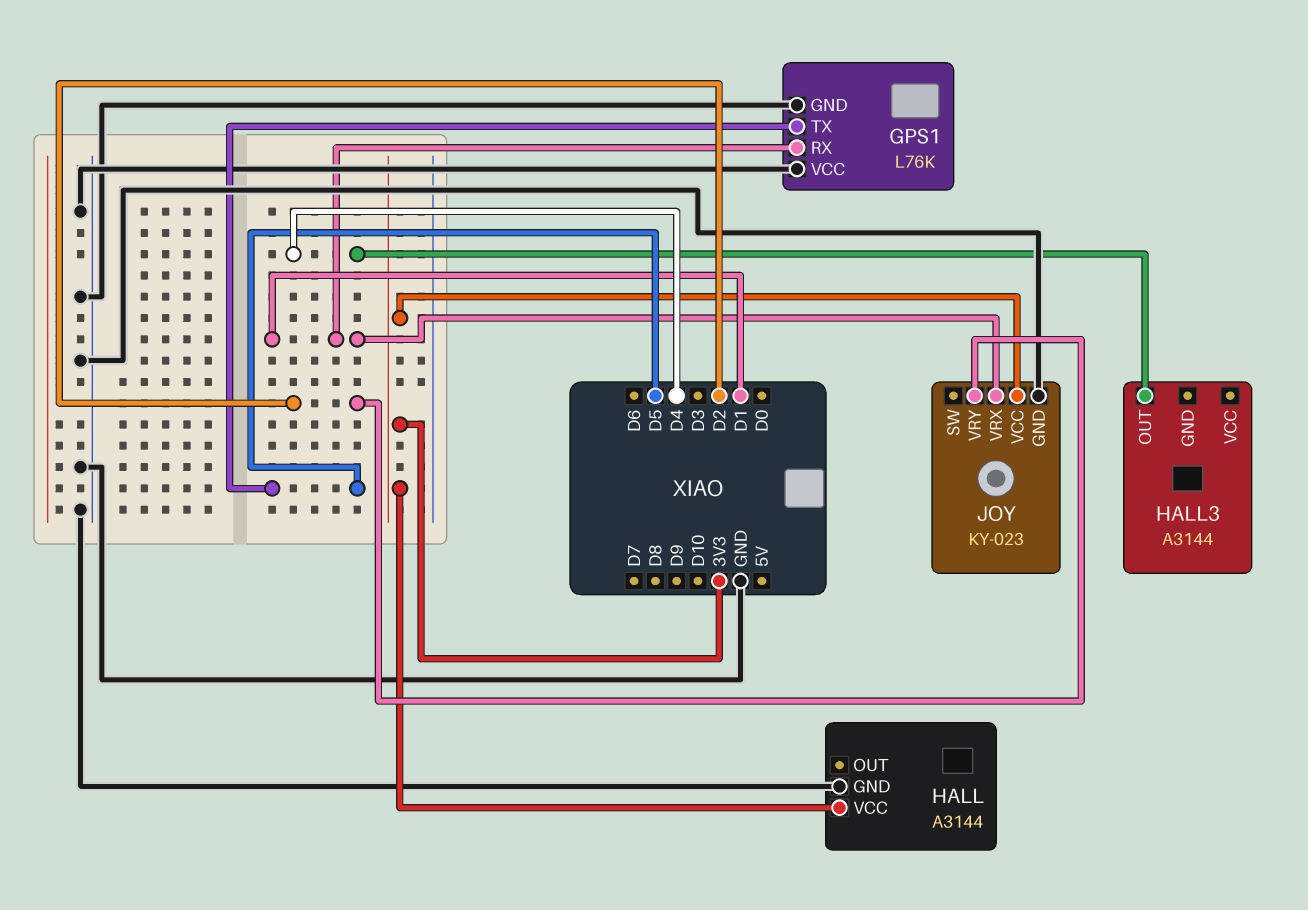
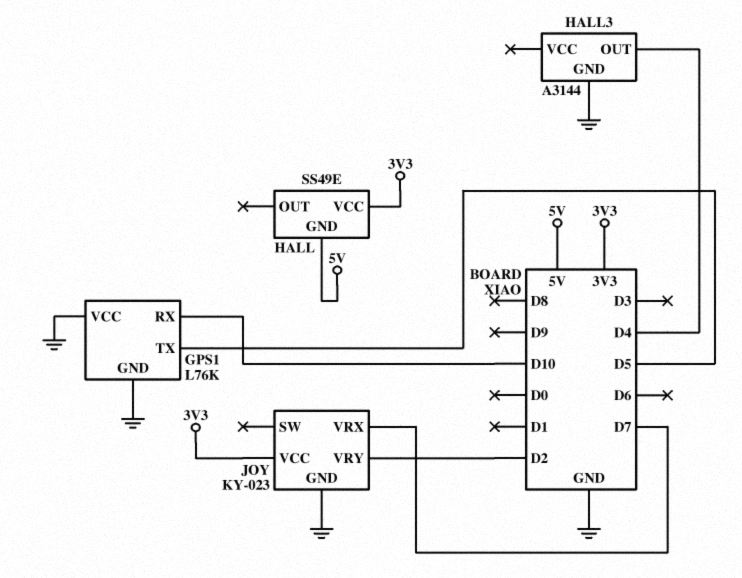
GPS1 pin RX: D1 -> D10
HALL: A3144 -> SS49E
HALL pin GND: GND -> 5V
HALL3 pin GND: none -> GND
JOY pin VRX: D1 -> D7

